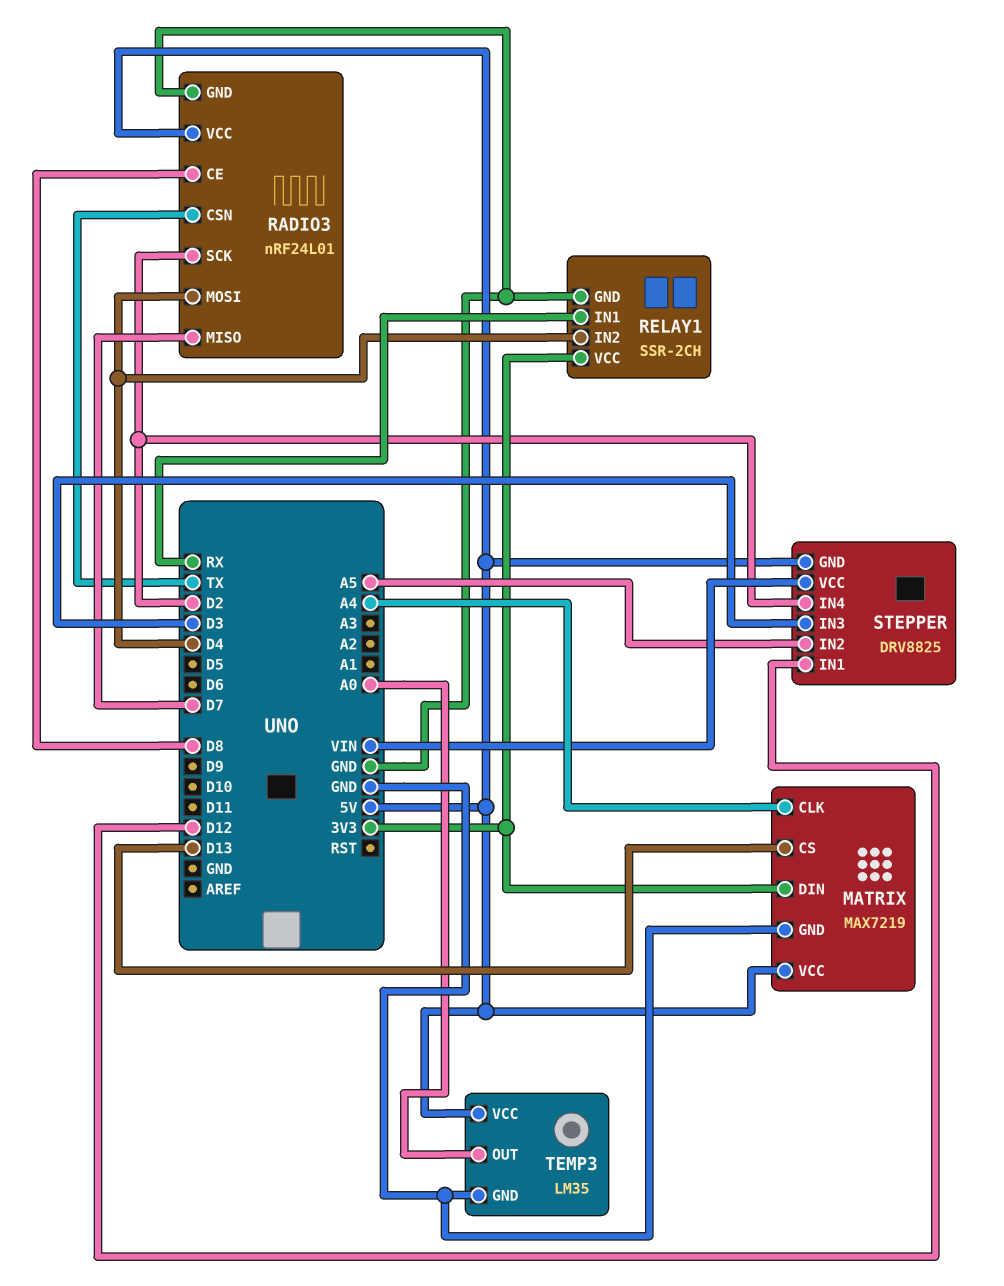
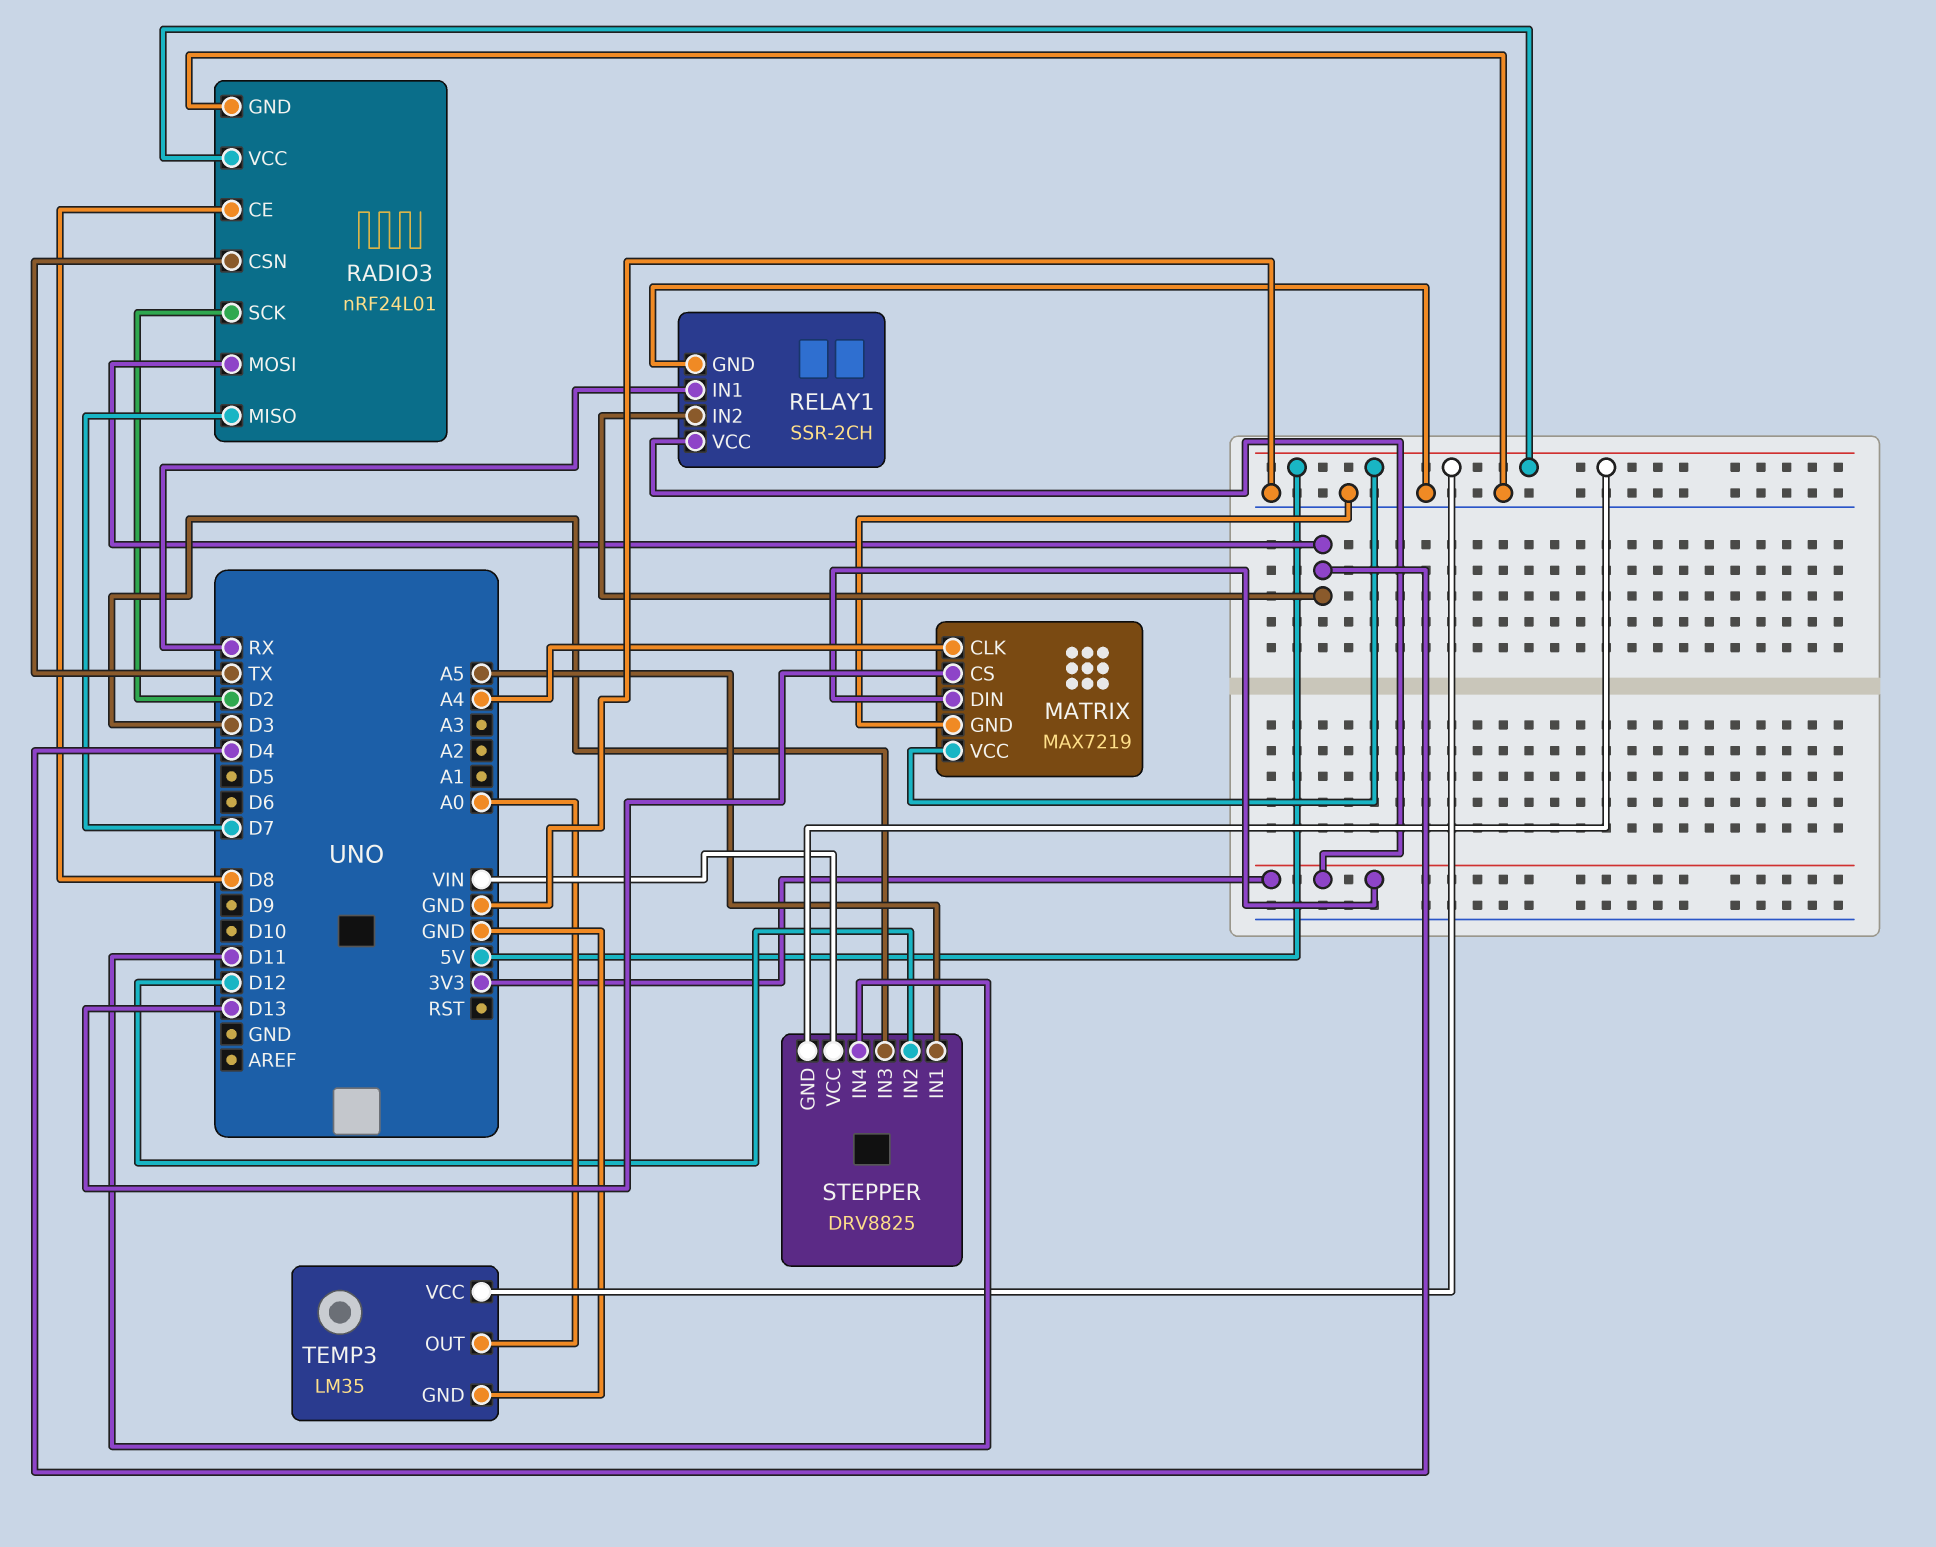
STEPPER pin IN1: D12 -> A5
STEPPER pin IN2: A5 -> D12
STEPPER pin IN4: D2 -> D11

